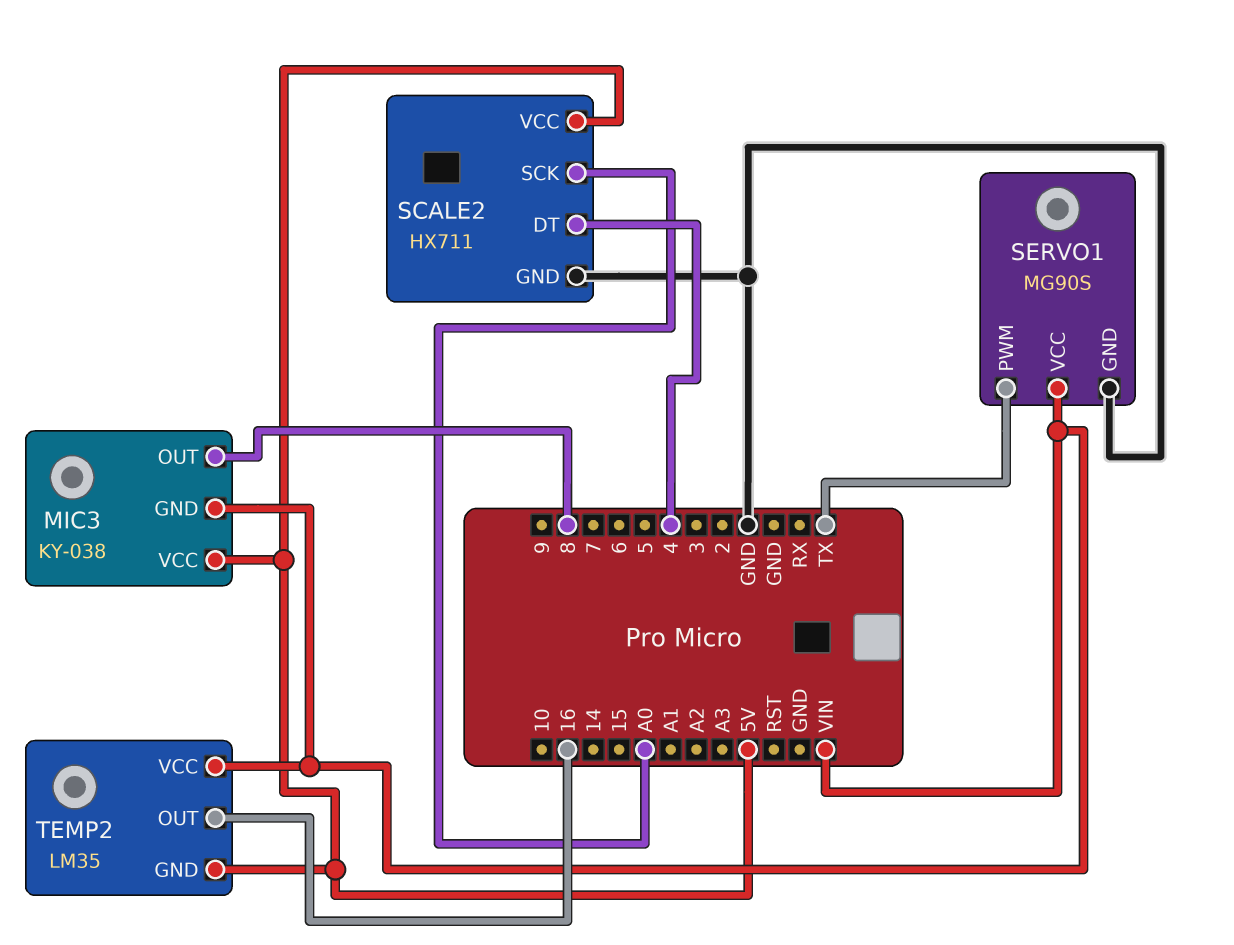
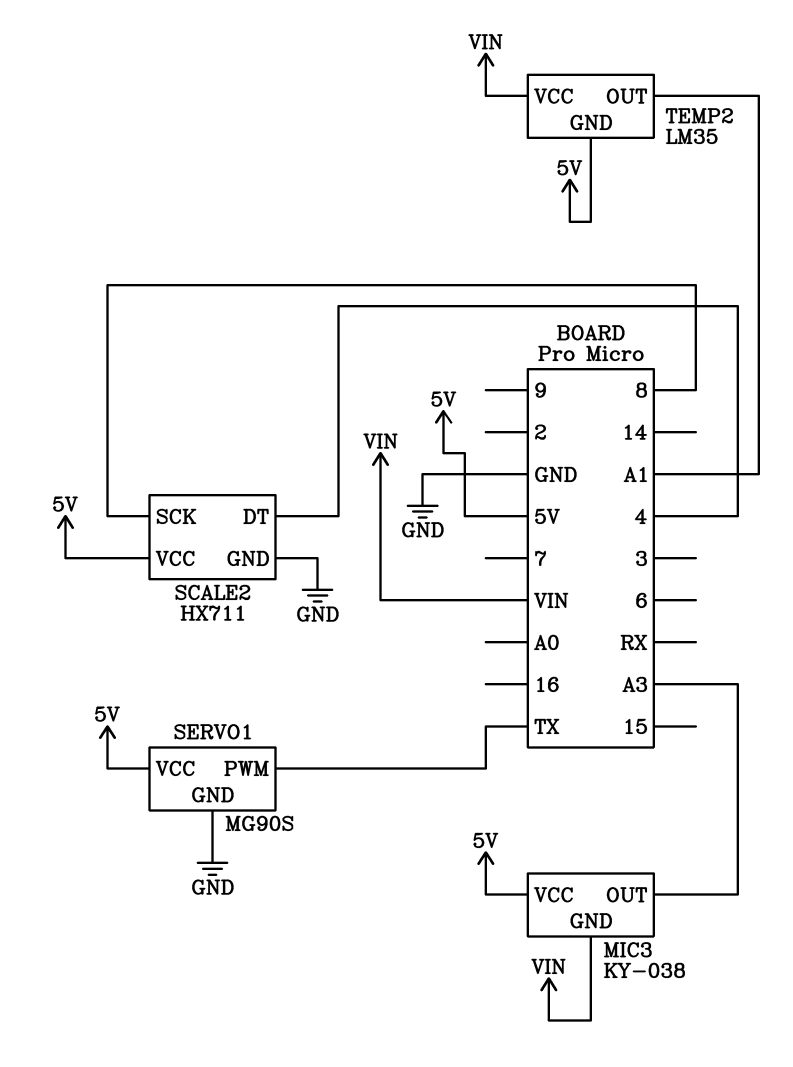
MIC3 pin OUT: 8 -> A3
SCALE2 pin SCK: A0 -> 8
SERVO1 pin VCC: VIN -> 5V
TEMP2 pin OUT: 16 -> A1

